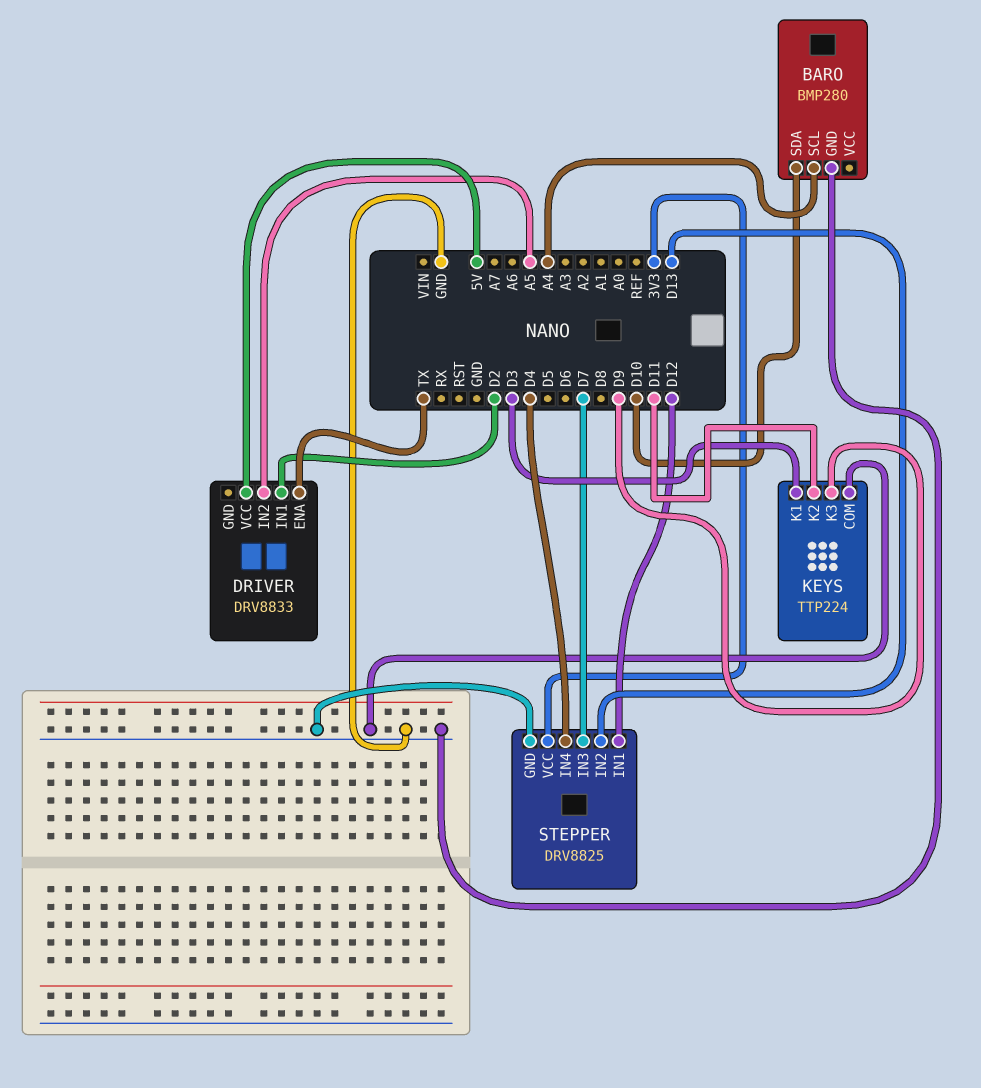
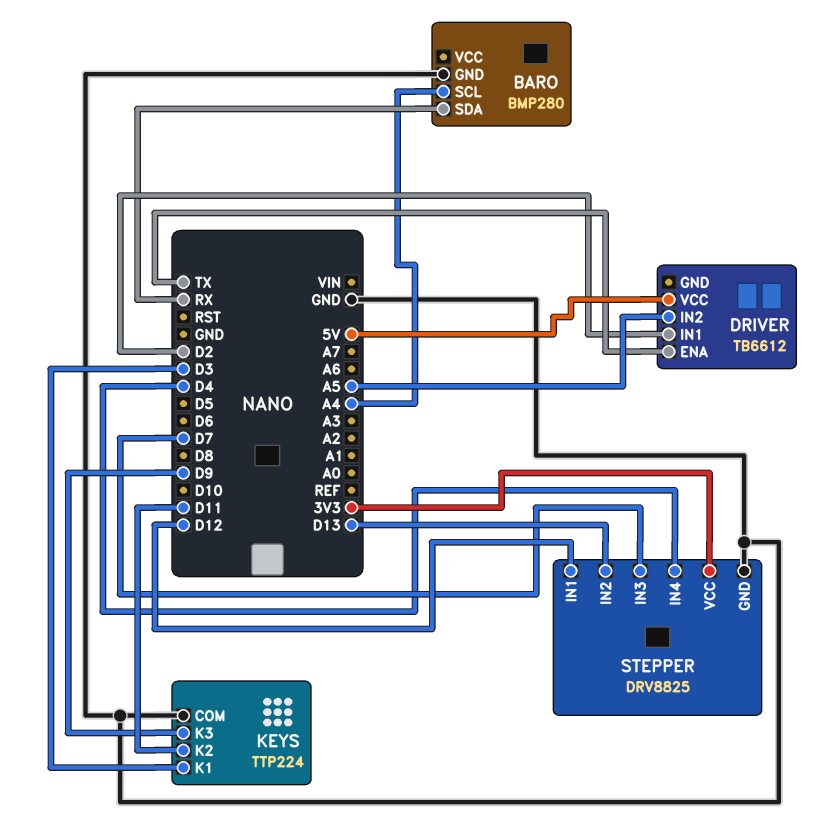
BARO pin SDA: D10 -> RX
DRIVER: DRV8833 -> TB6612

